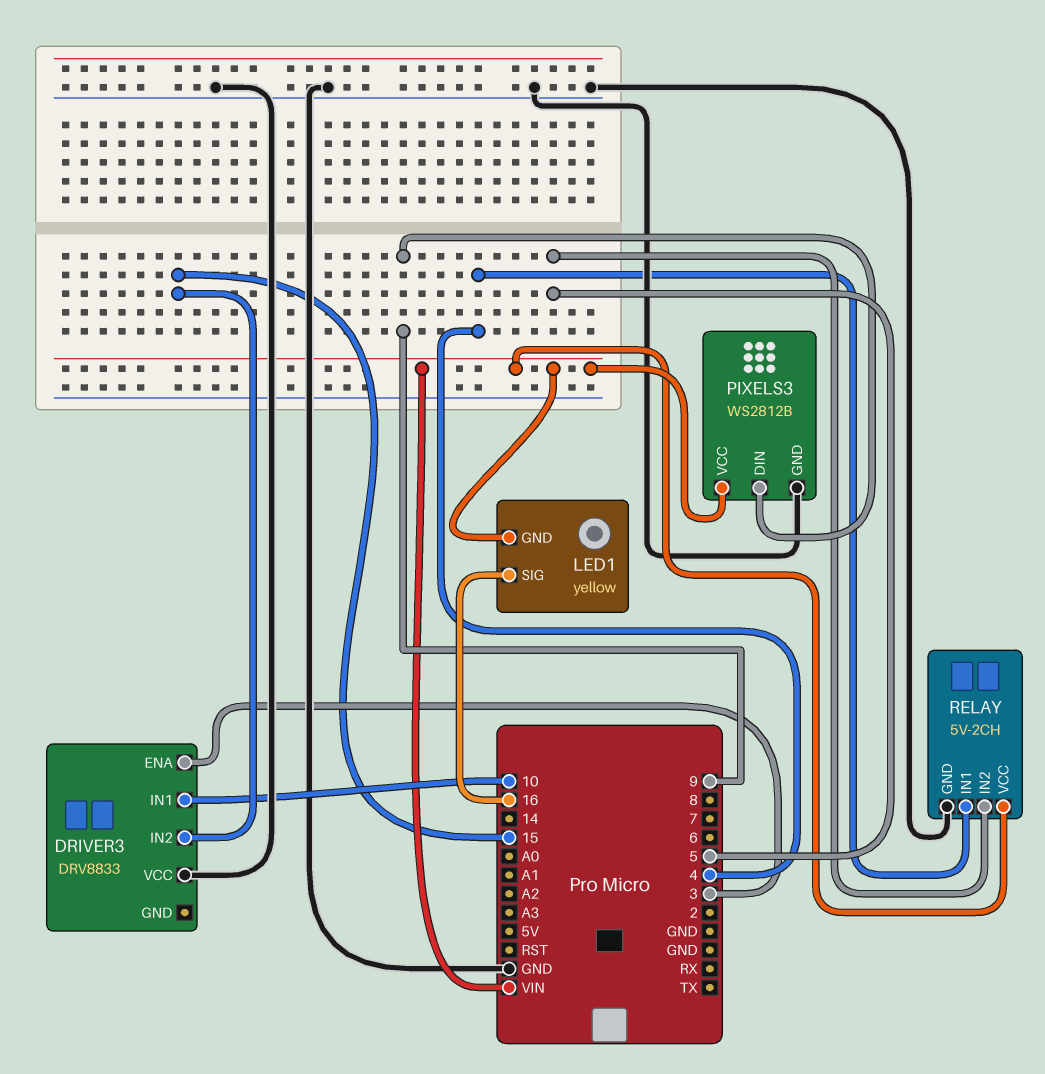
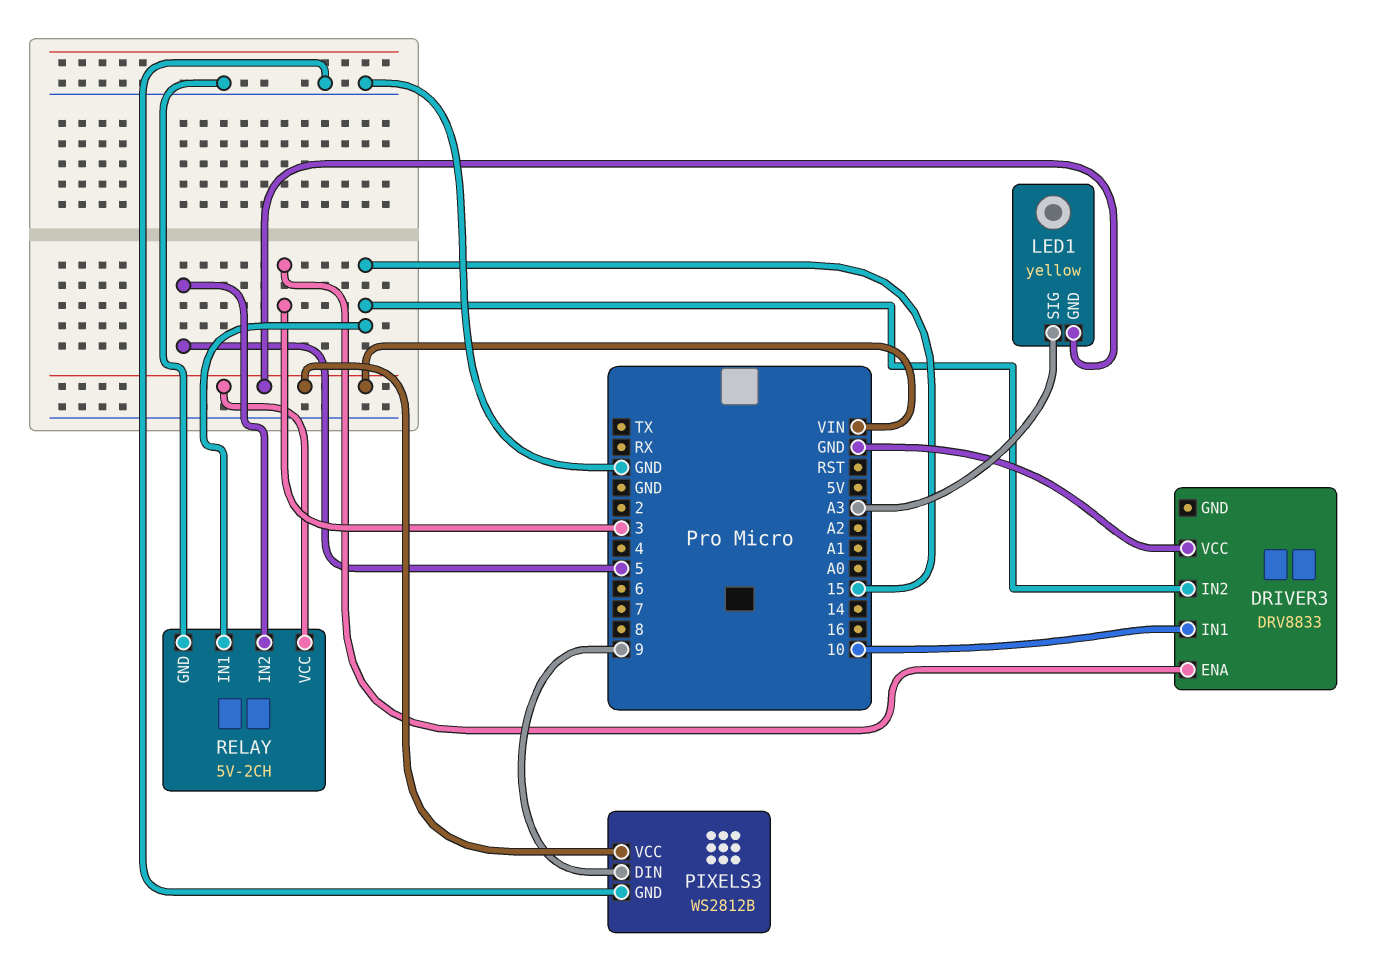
LED1 pin SIG: 16 -> A3
RELAY pin IN1: 4 -> 15

